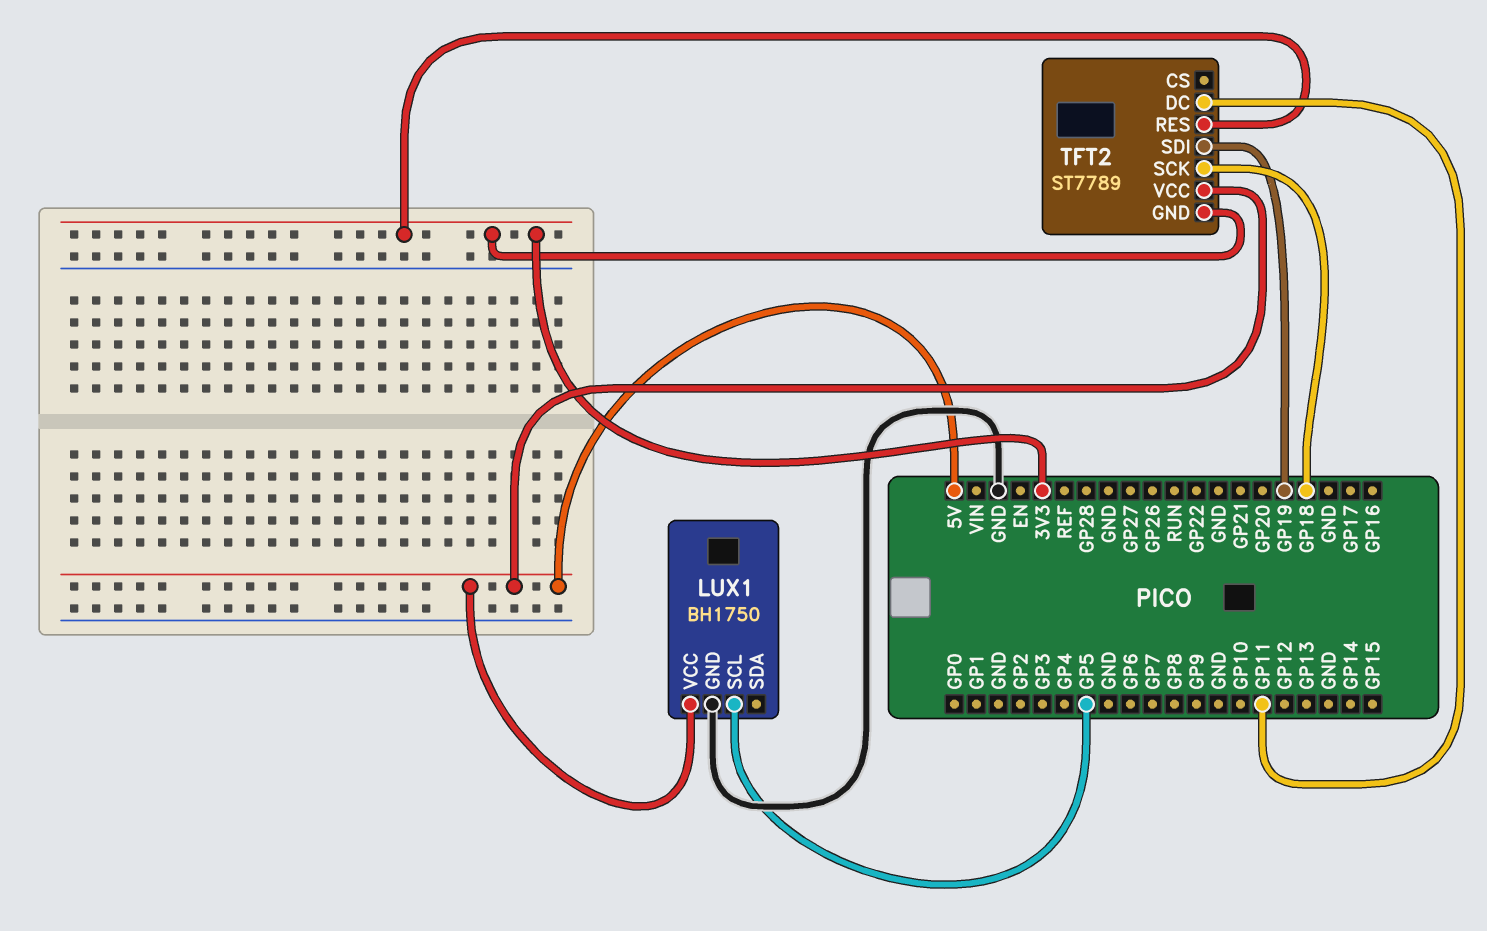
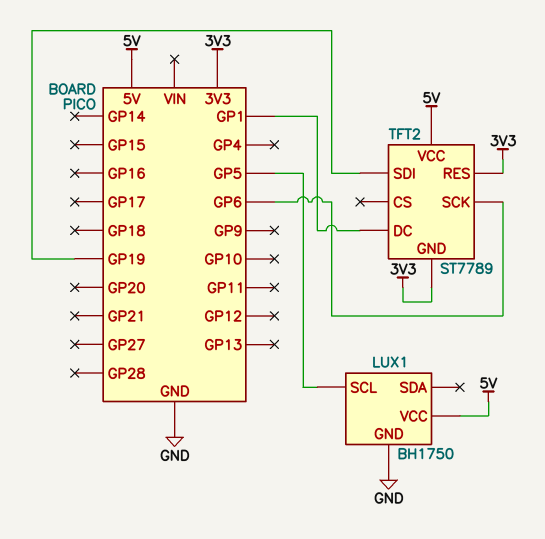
TFT2 pin DC: GP11 -> GP1
TFT2 pin SCK: GP18 -> GP6

